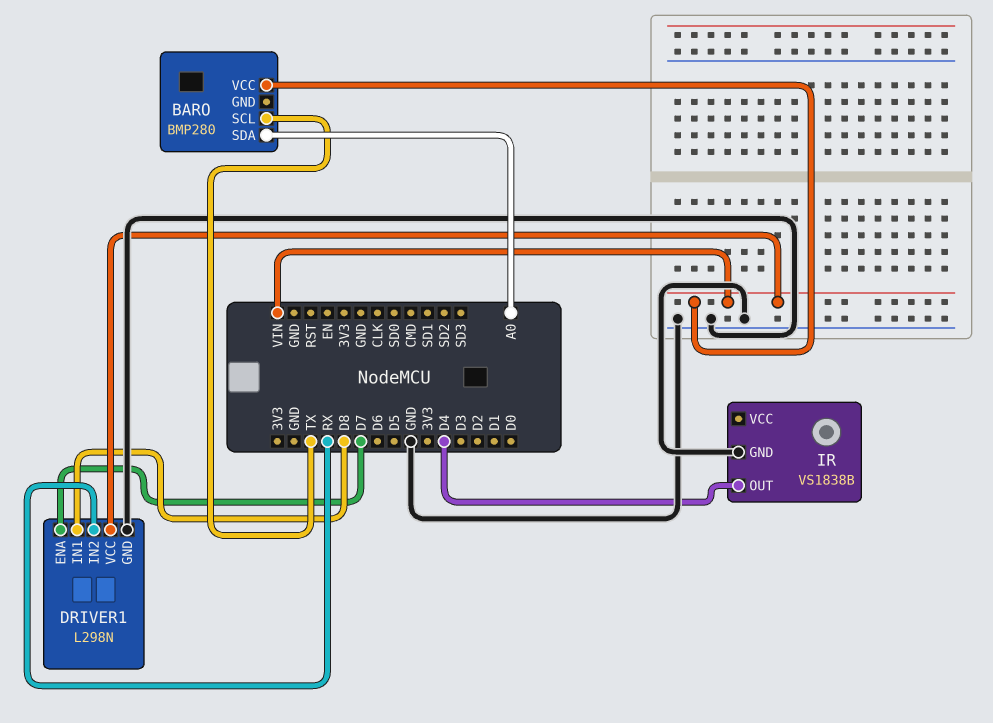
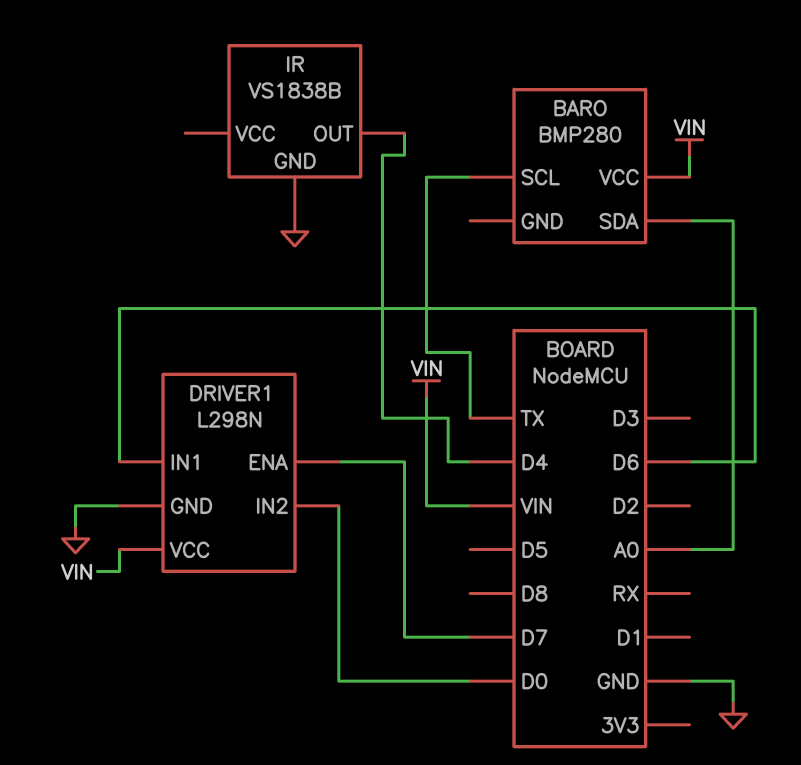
DRIVER1 pin IN1: D8 -> D6
DRIVER1 pin IN2: RX -> D0

